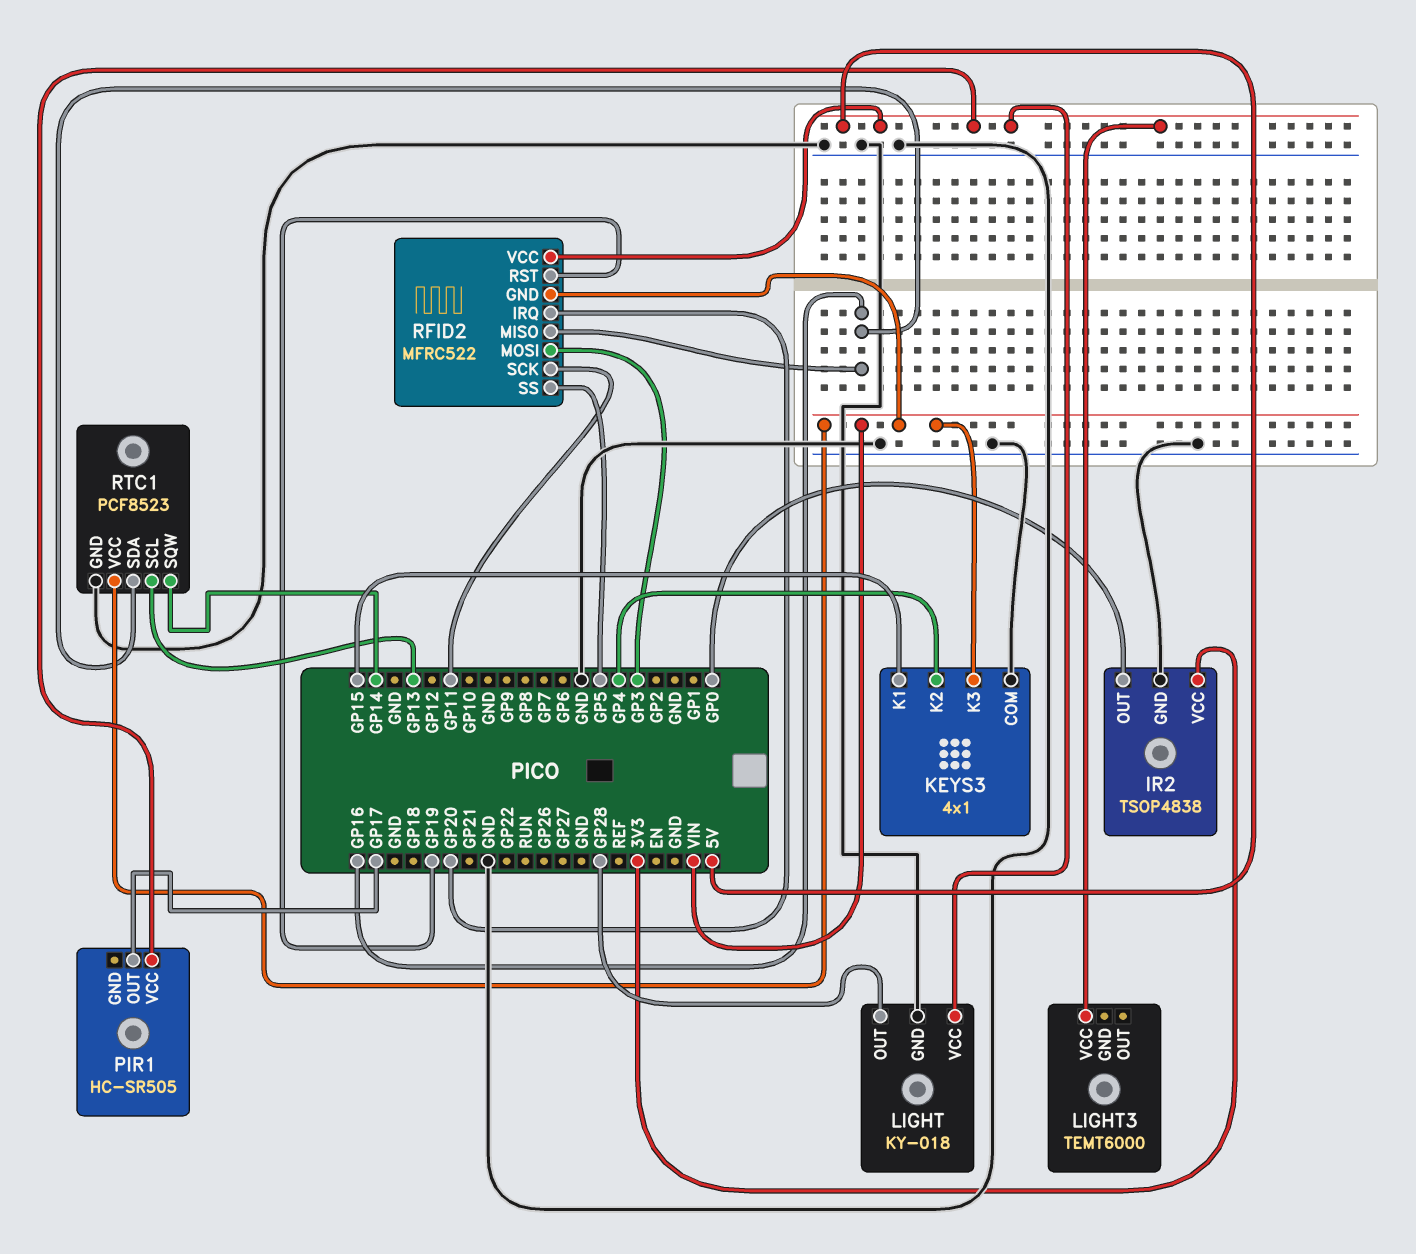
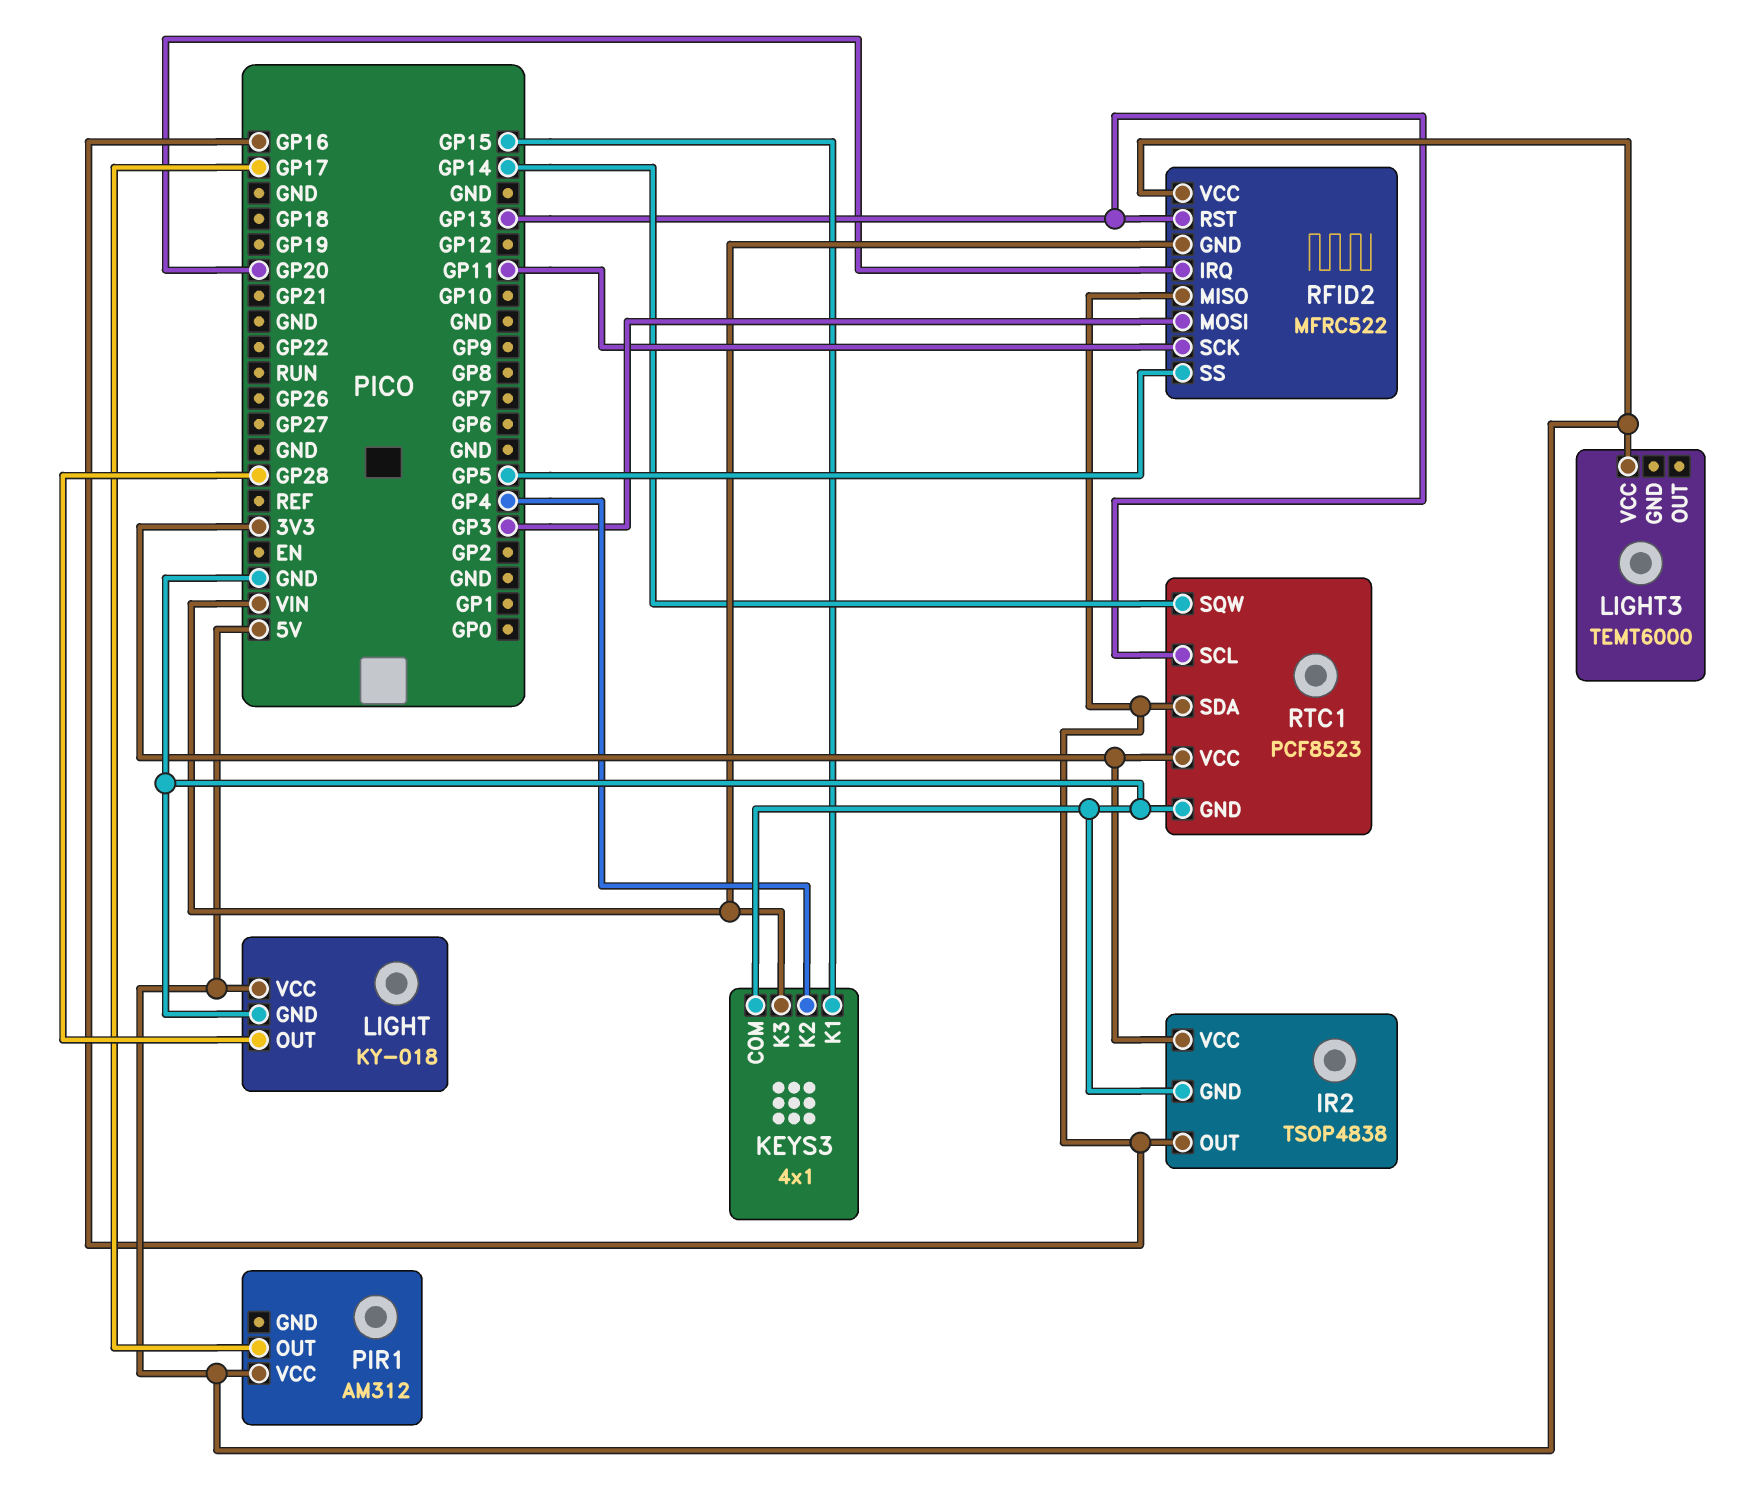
IR2 pin OUT: GP0 -> GP16
PIR1: HC-SR505 -> AM312
RFID2 pin RST: GP19 -> GP13
RTC1 pin VCC: VIN -> 3V3

